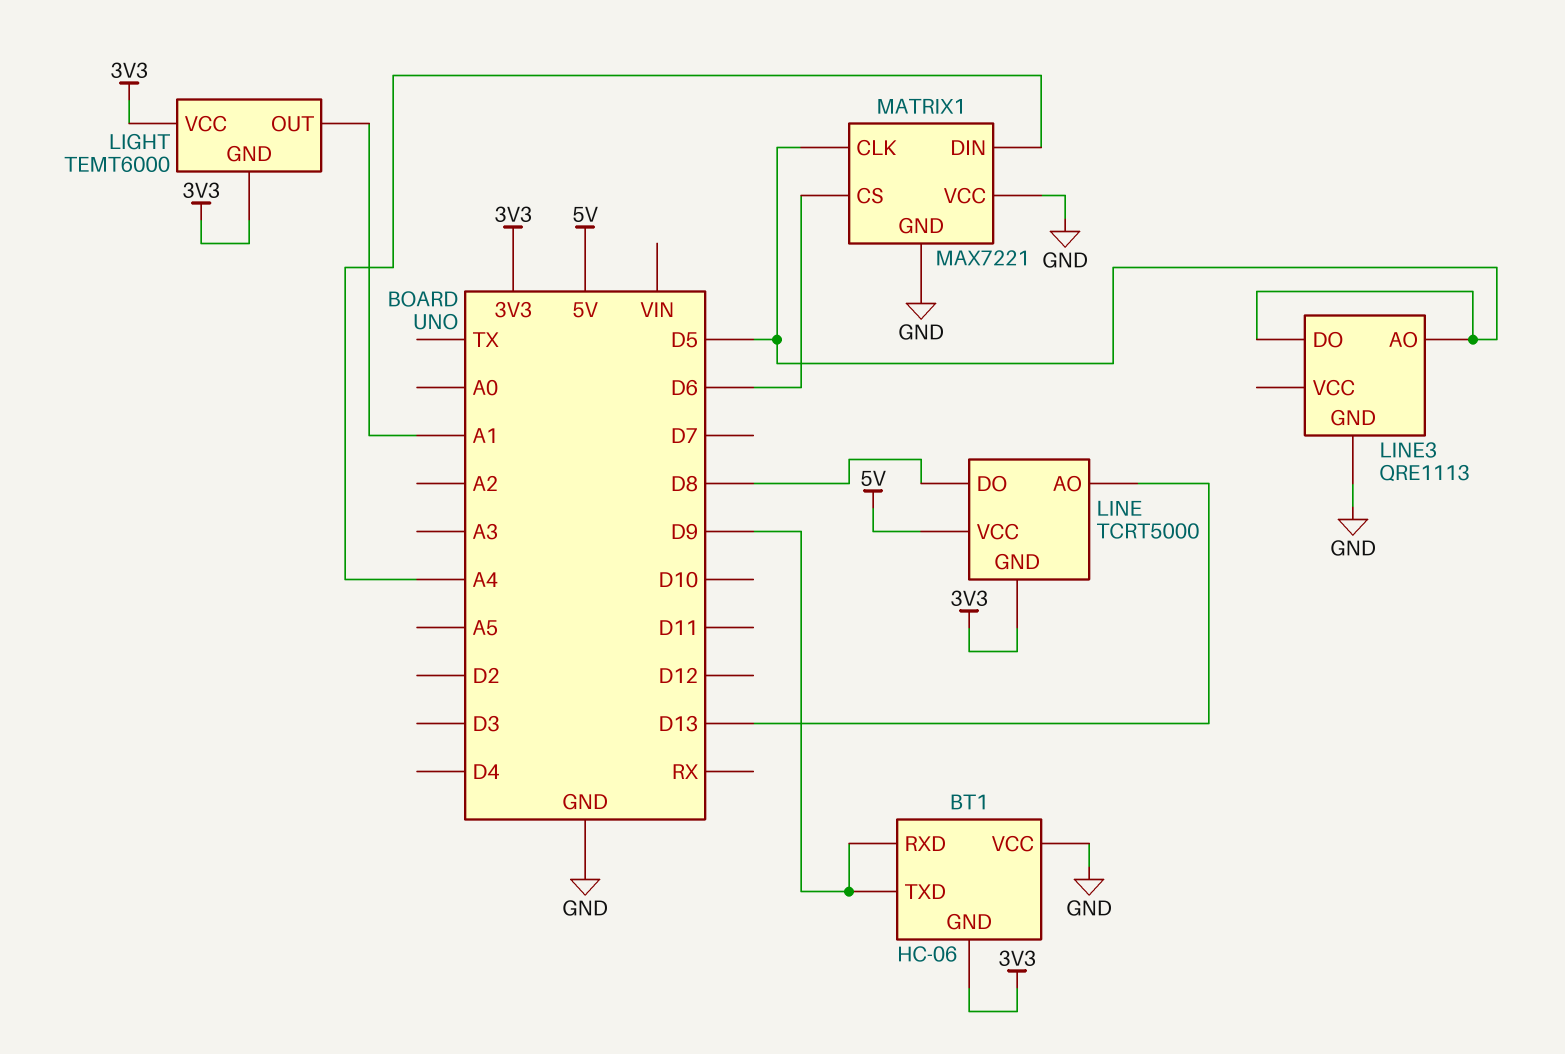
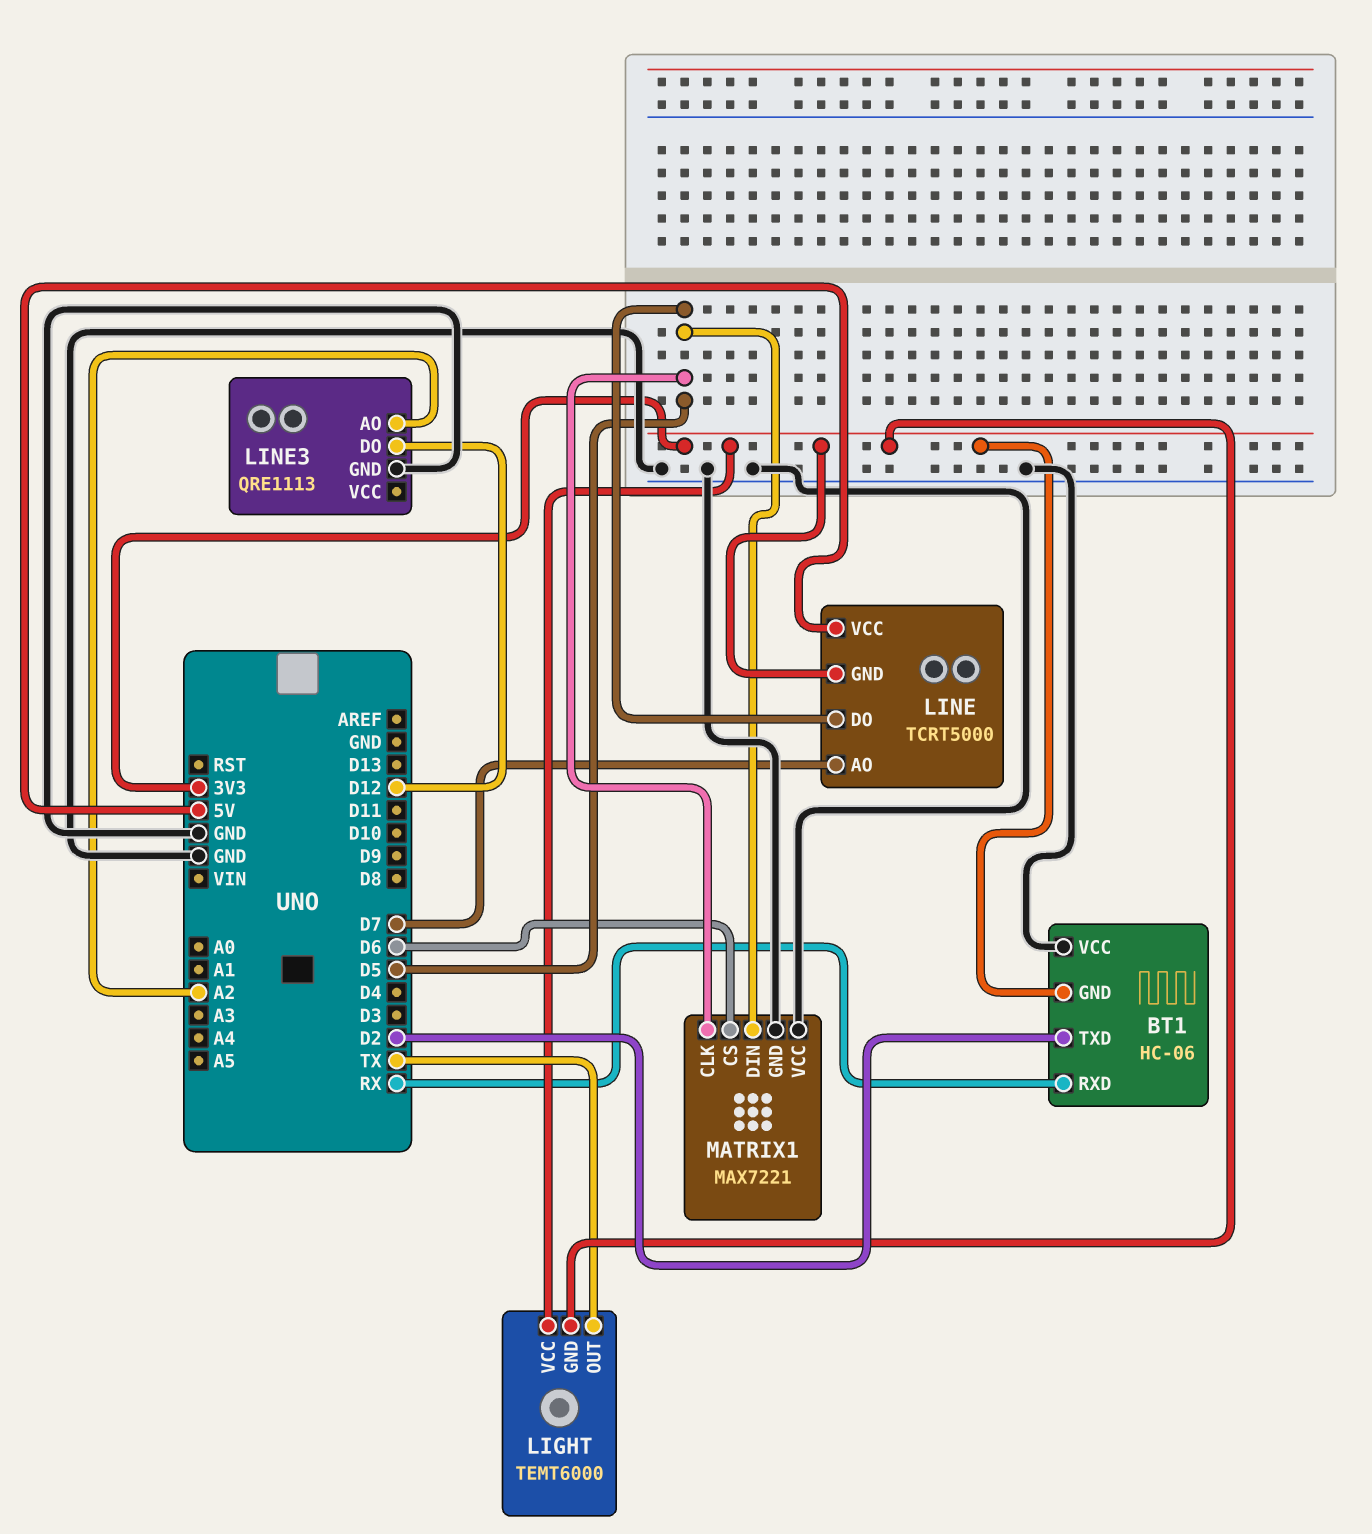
BT1 pin RXD: D9 -> RX
BT1 pin TXD: D9 -> D2
LIGHT pin OUT: A1 -> TX
LINE pin AO: D13 -> D7
LINE pin DO: D8 -> D5
LINE3 pin AO: D5 -> A2
LINE3 pin DO: D5 -> D12
MATRIX1 pin DIN: A4 -> D5

